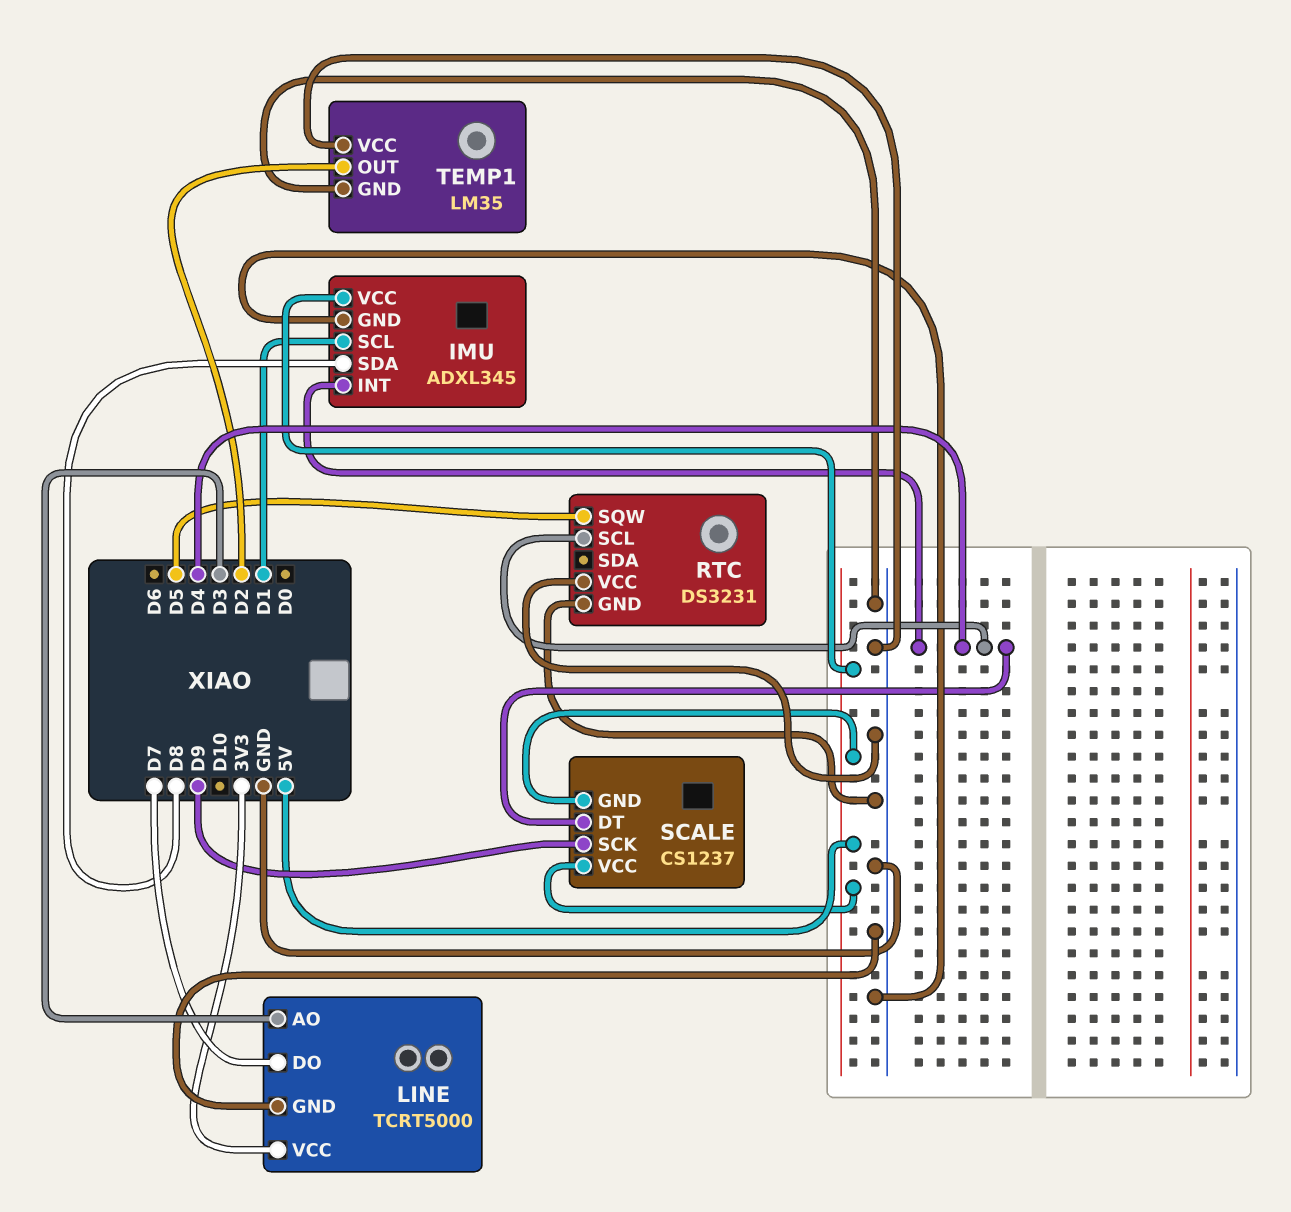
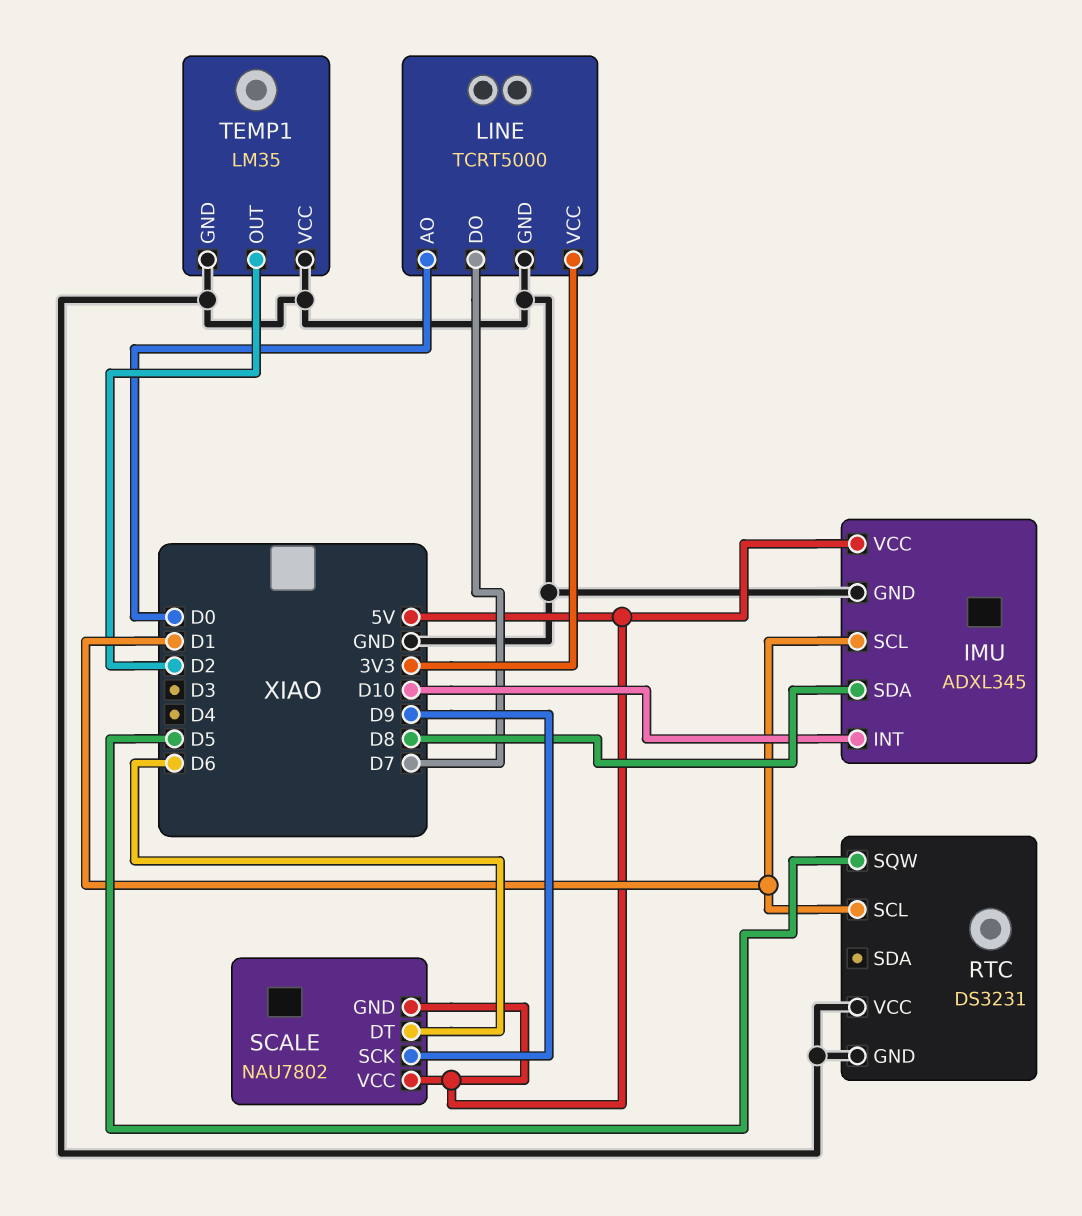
IMU pin INT: D4 -> D10
LINE pin AO: D3 -> D0
RTC pin SCL: D4 -> D1
SCALE: CS1237 -> NAU7802
SCALE pin DT: D4 -> D6

